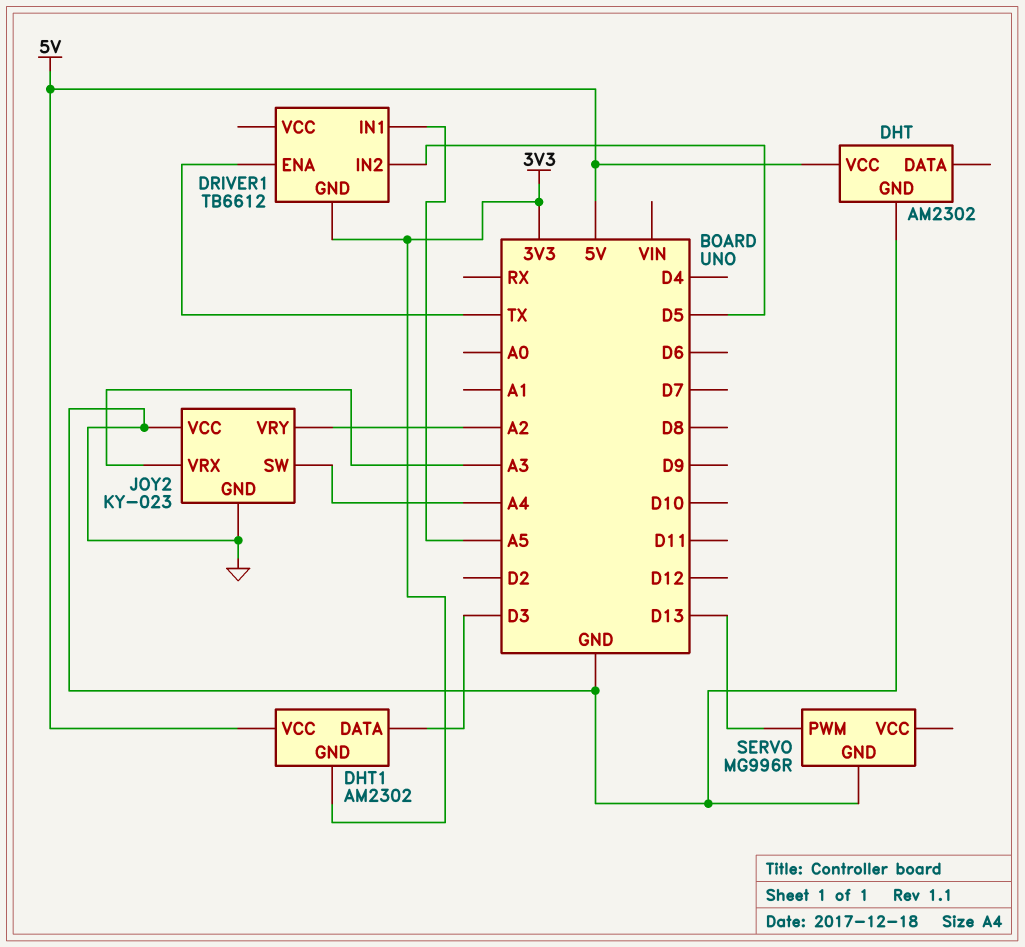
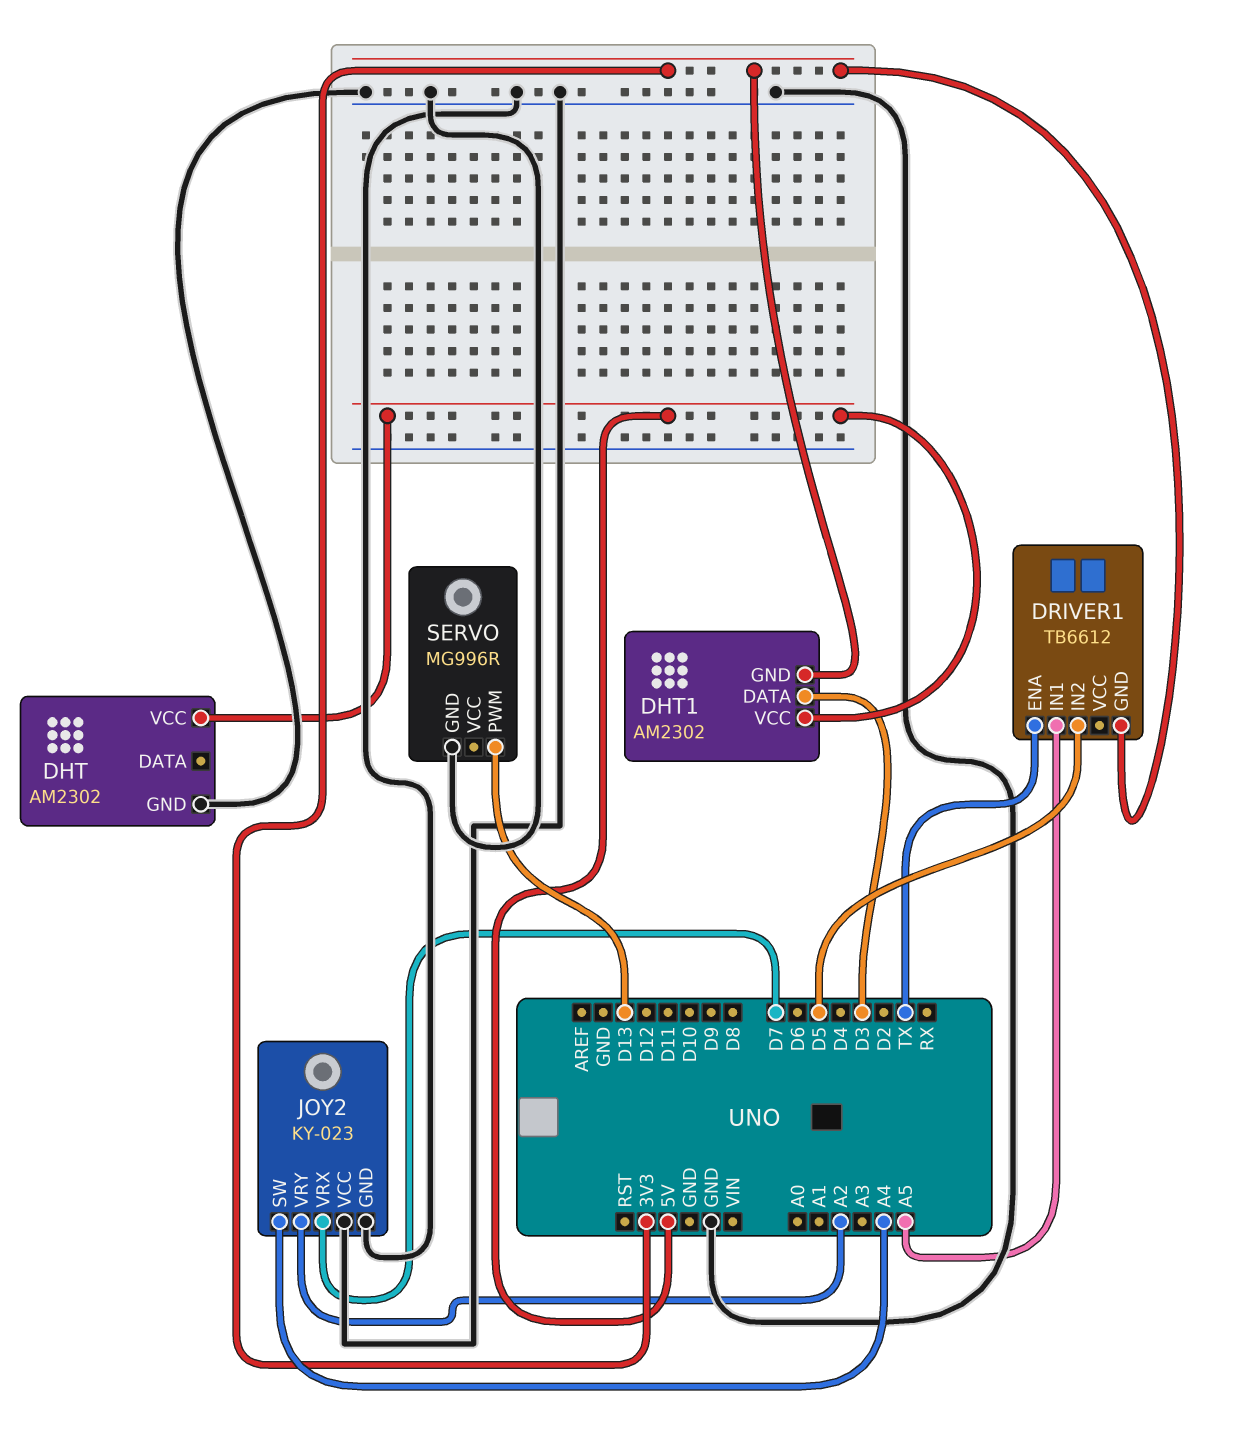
JOY2 pin VRX: A3 -> D7

